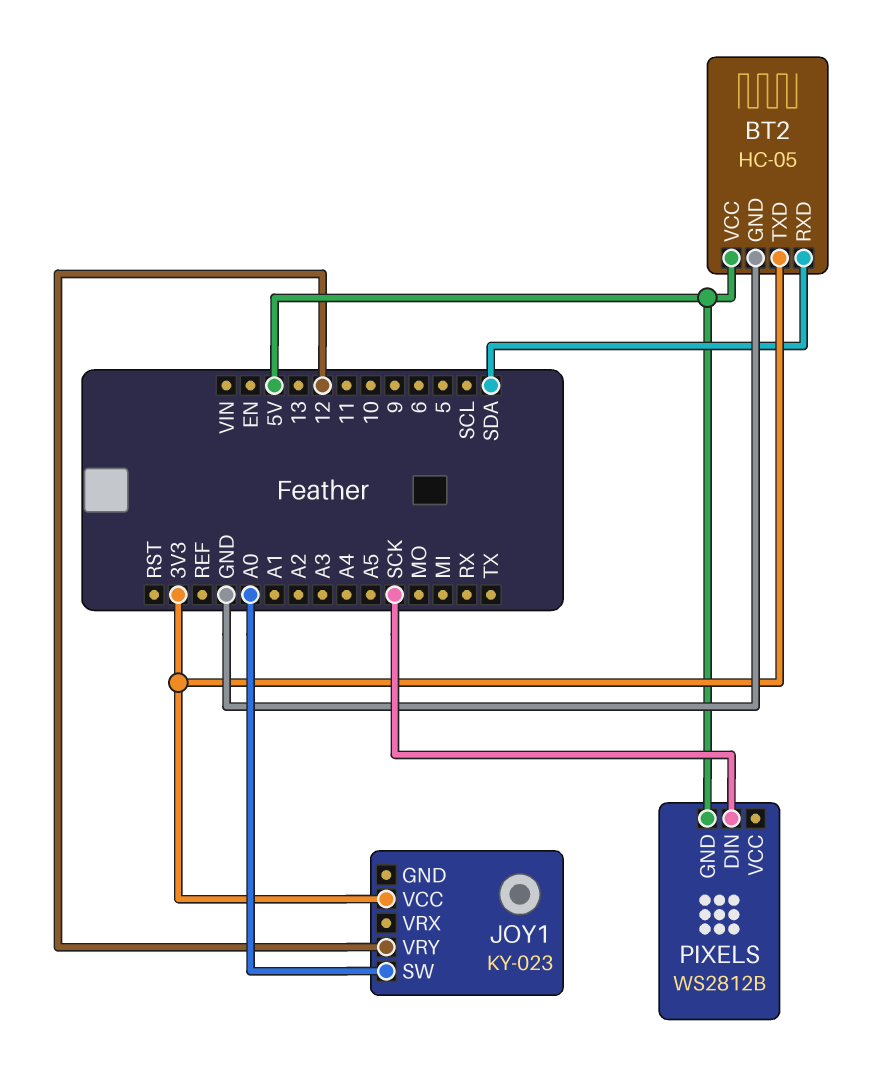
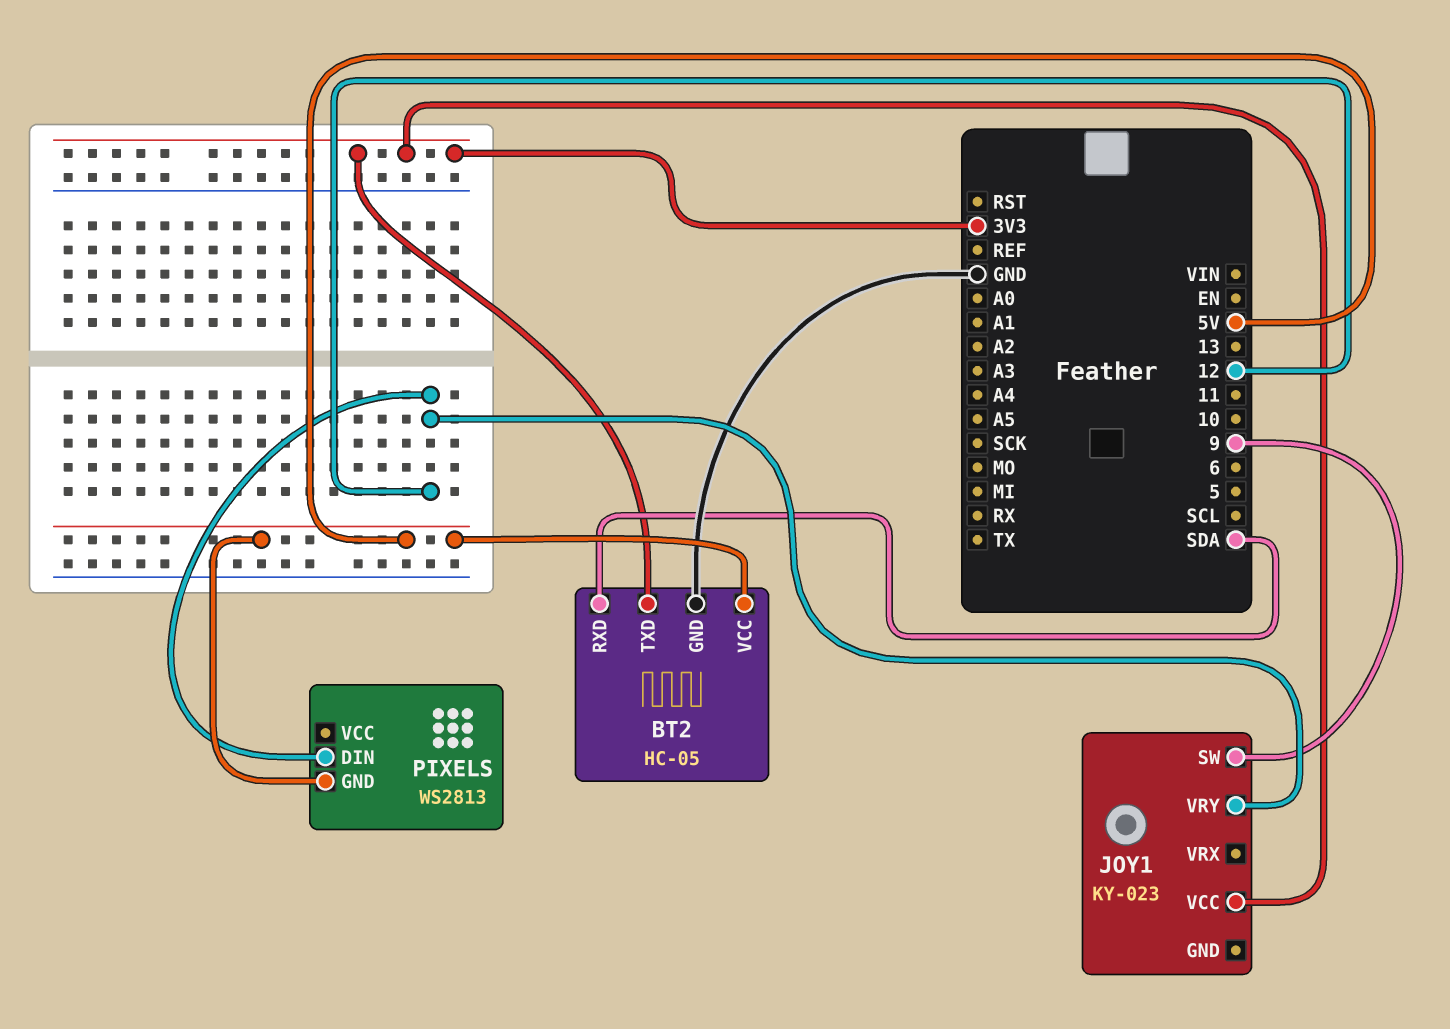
JOY1 pin SW: A0 -> 9
PIXELS: WS2812B -> WS2813
PIXELS pin DIN: SCK -> 12

